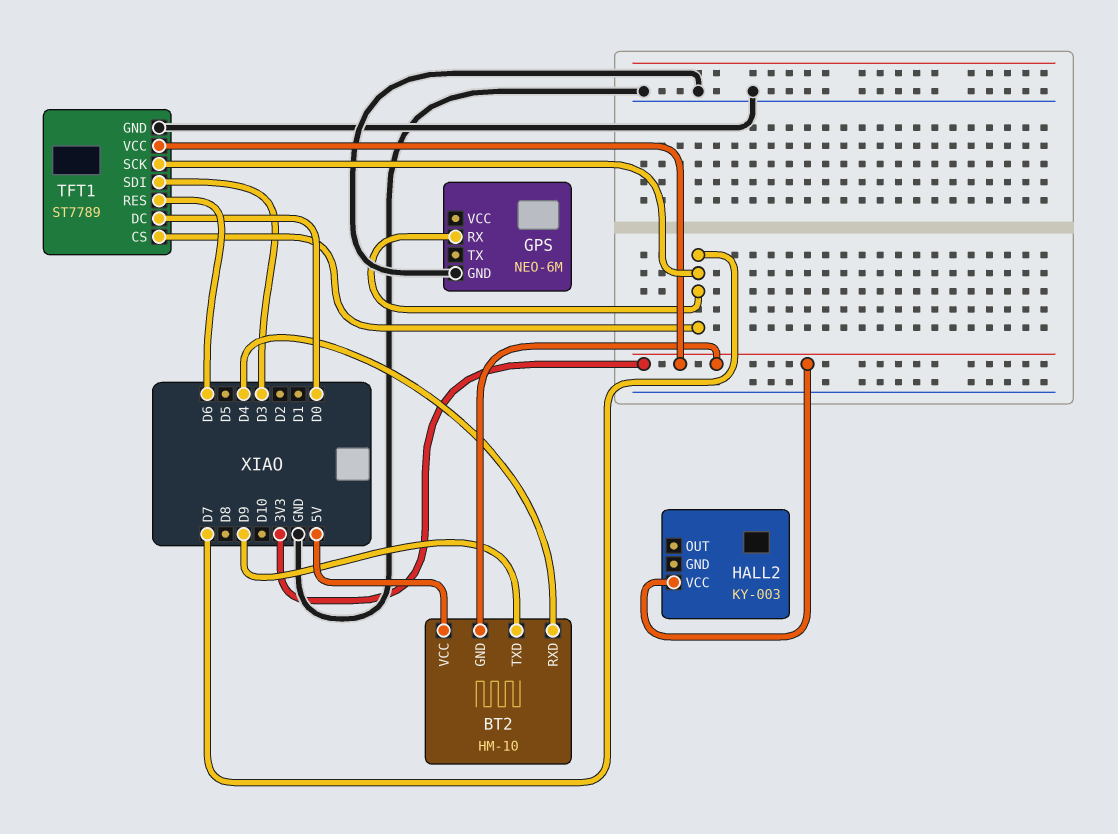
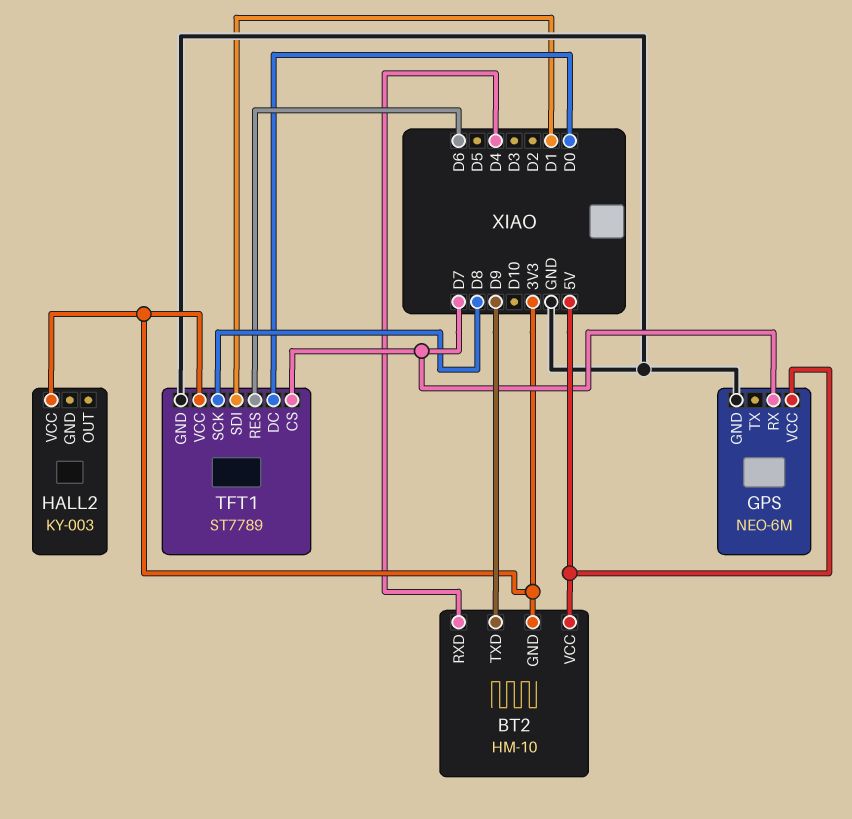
GPS pin VCC: none -> 5V
TFT1 pin SCK: D7 -> D8
TFT1 pin SDI: D3 -> D1

